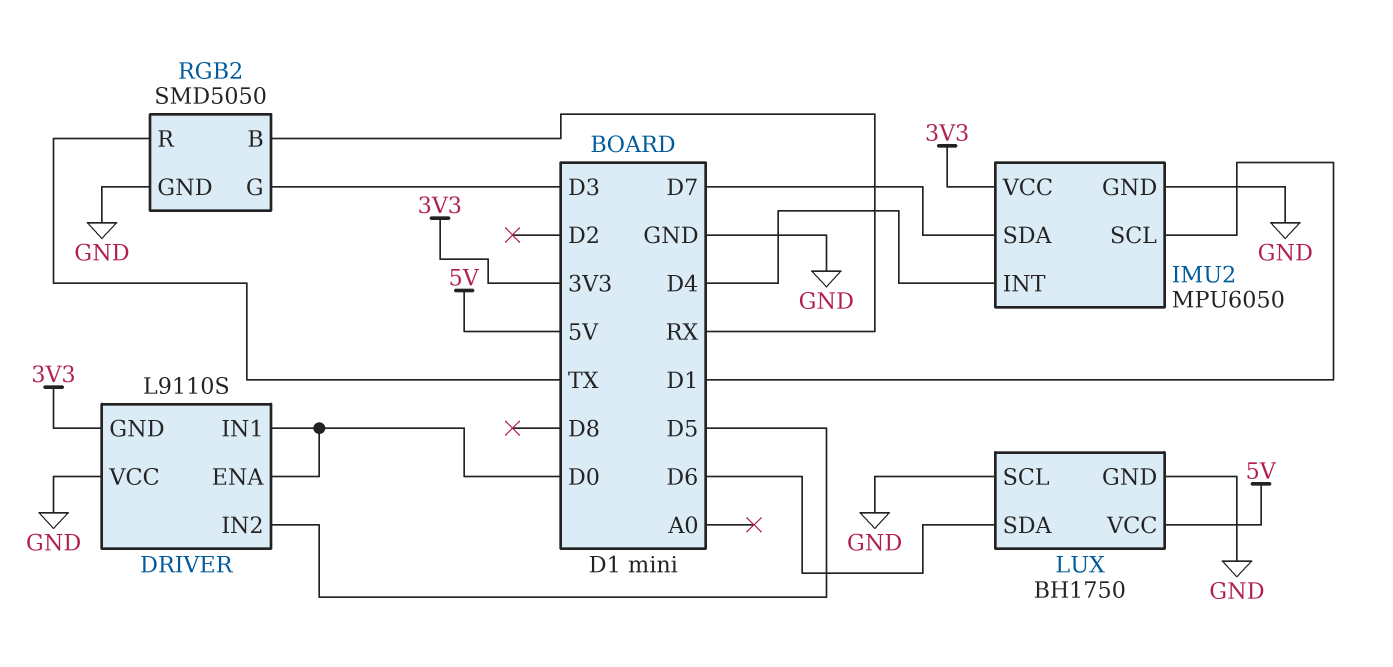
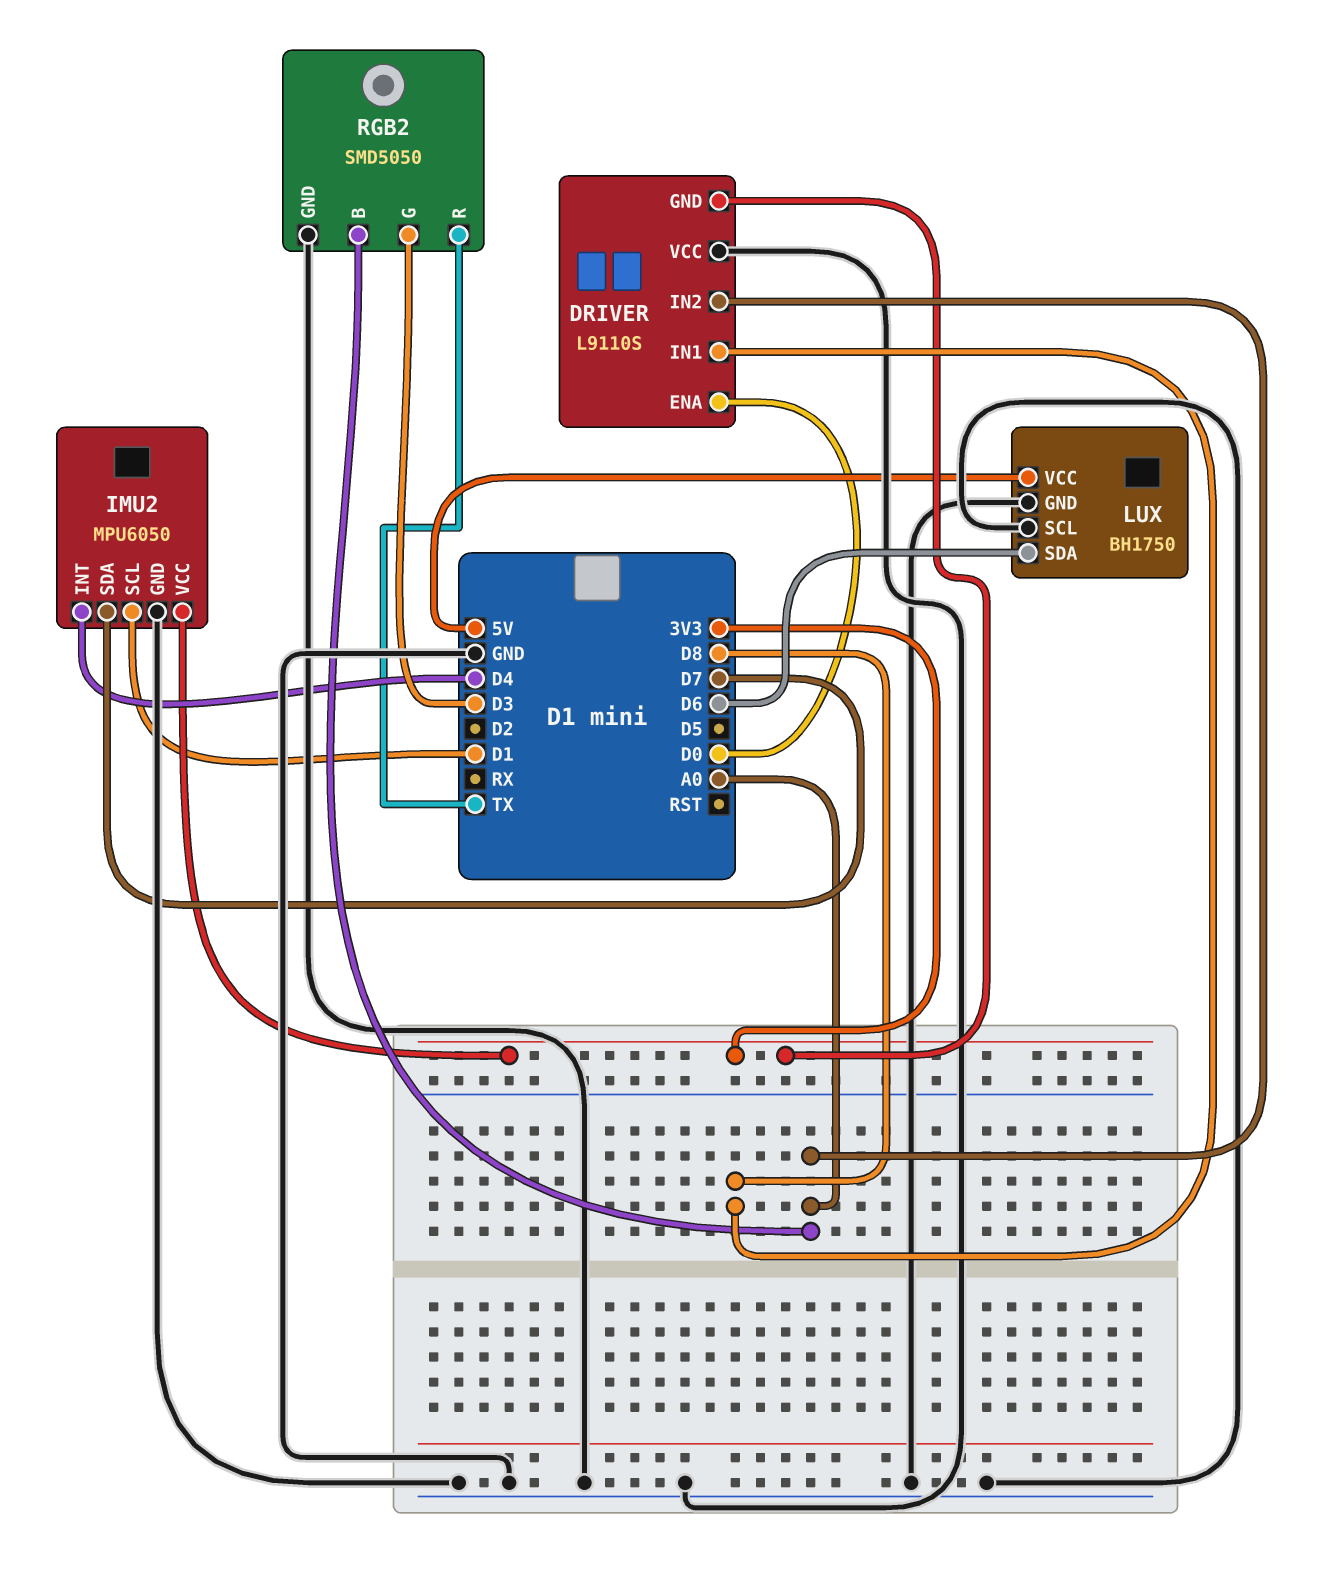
DRIVER pin IN1: D0 -> D8
DRIVER pin IN2: D5 -> A0
RGB2 pin B: RX -> A0

